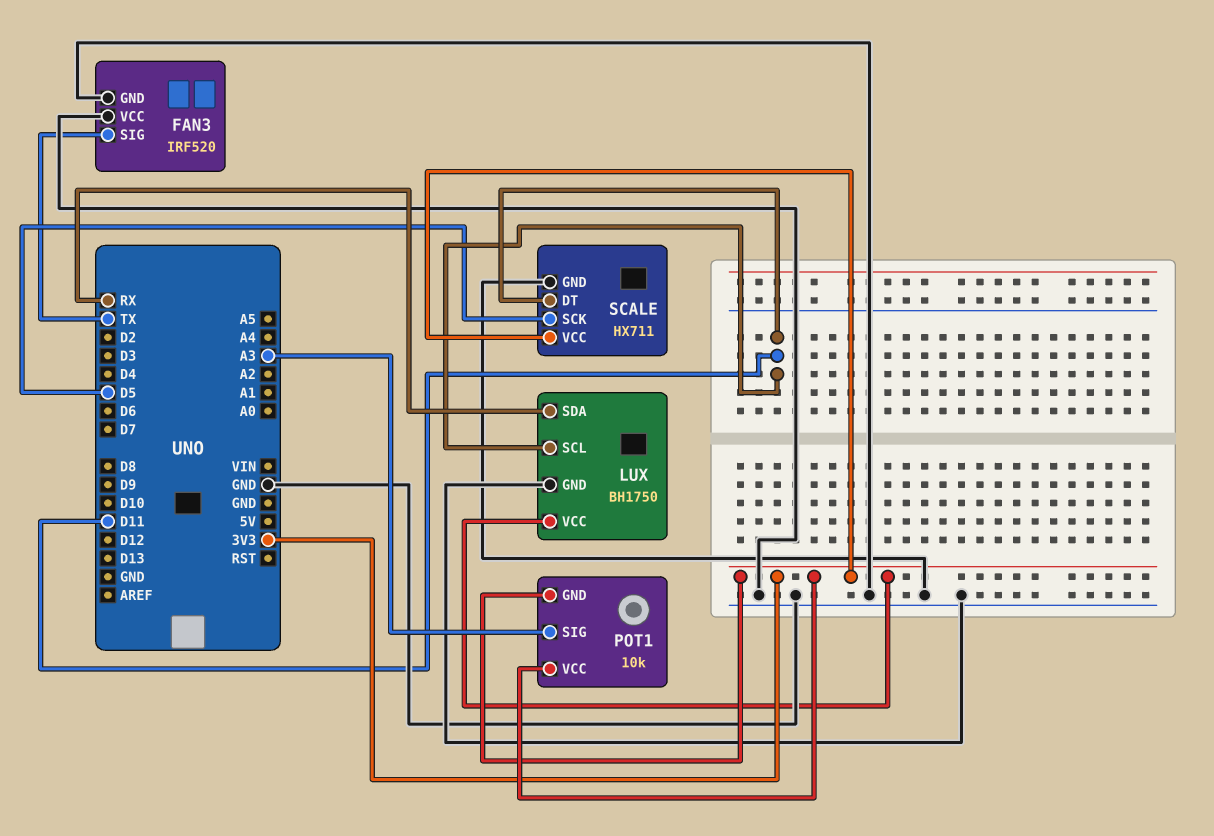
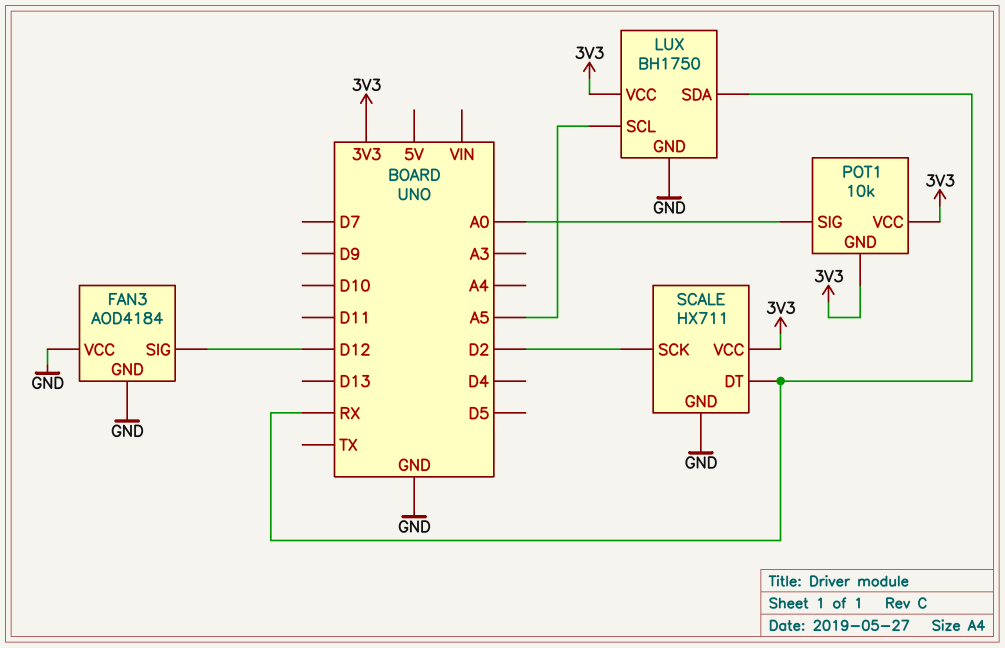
FAN3: IRF520 -> AOD4184
FAN3 pin SIG: TX -> D12
LUX pin SCL: D11 -> A5
POT1 pin SIG: A3 -> A0
SCALE pin DT: D11 -> RX
SCALE pin SCK: D5 -> D2

